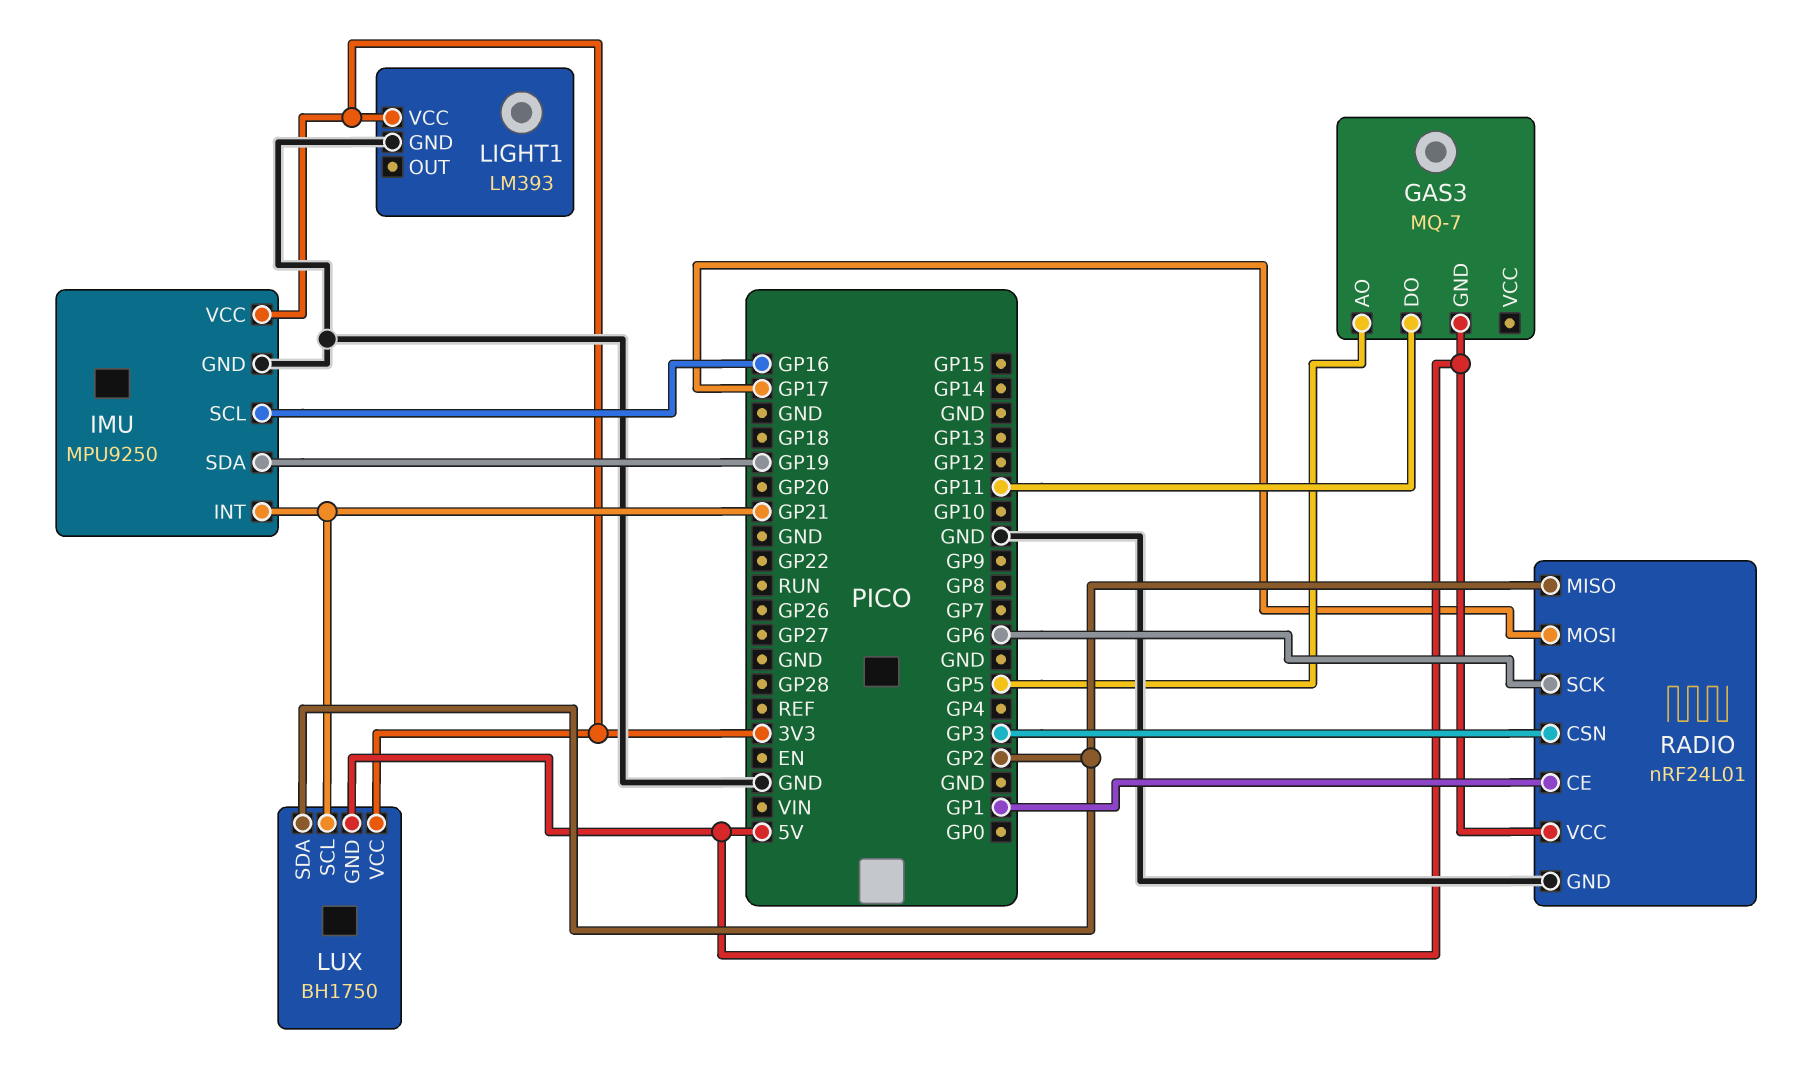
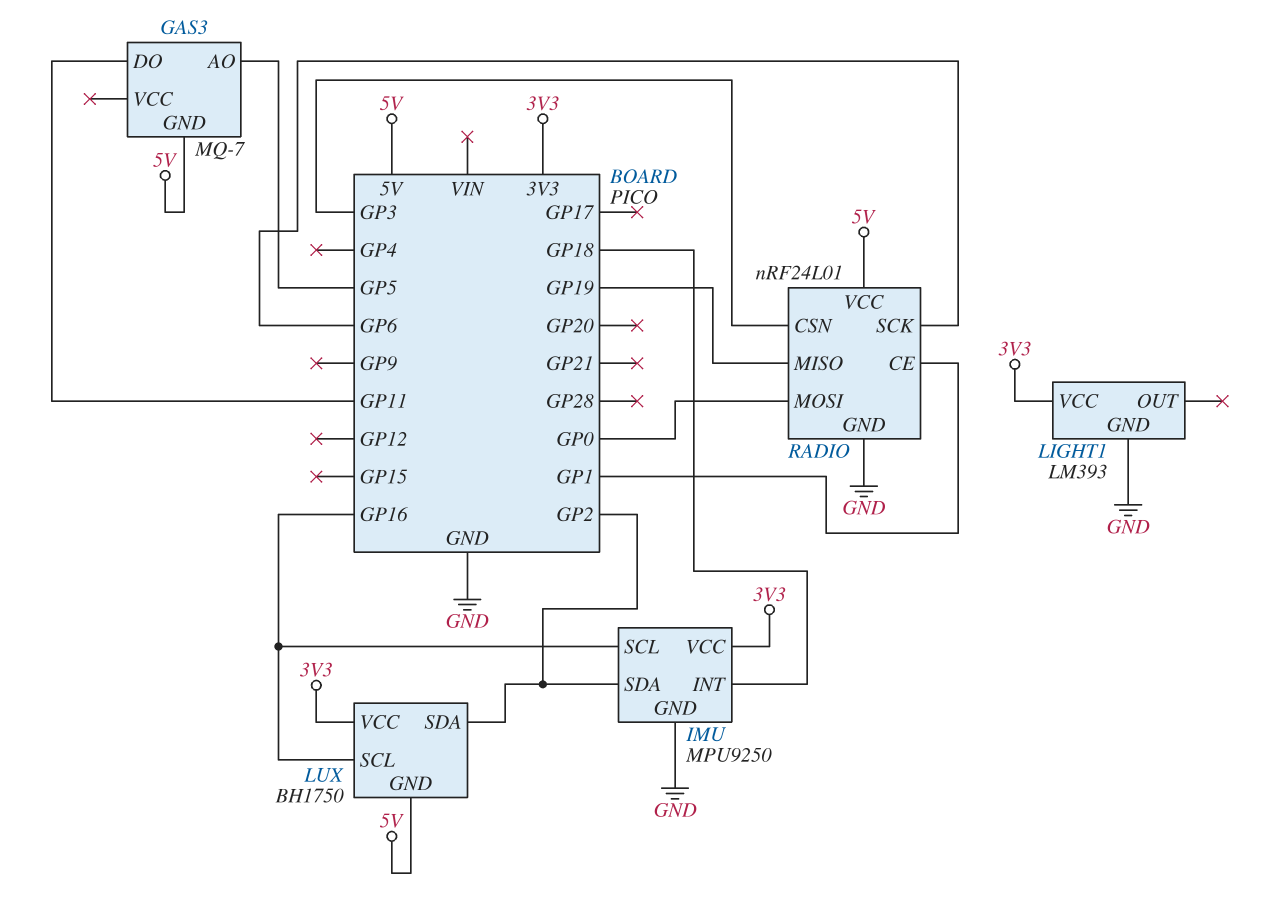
IMU pin INT: GP21 -> GP18
IMU pin SDA: GP19 -> GP2
LUX pin SCL: GP21 -> GP16
RADIO pin MISO: GP2 -> GP19
RADIO pin MOSI: GP17 -> GP0

